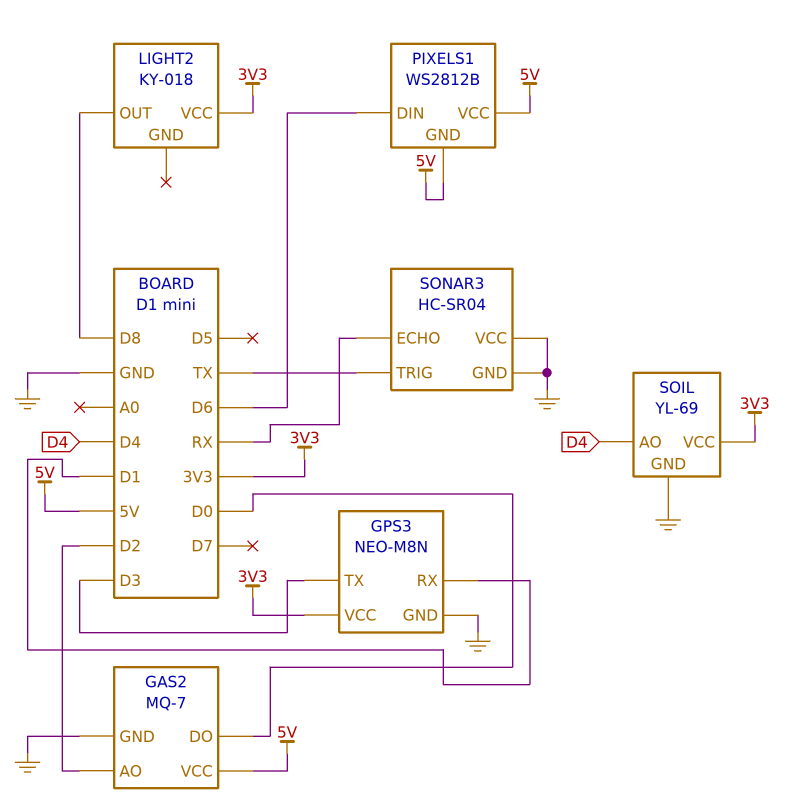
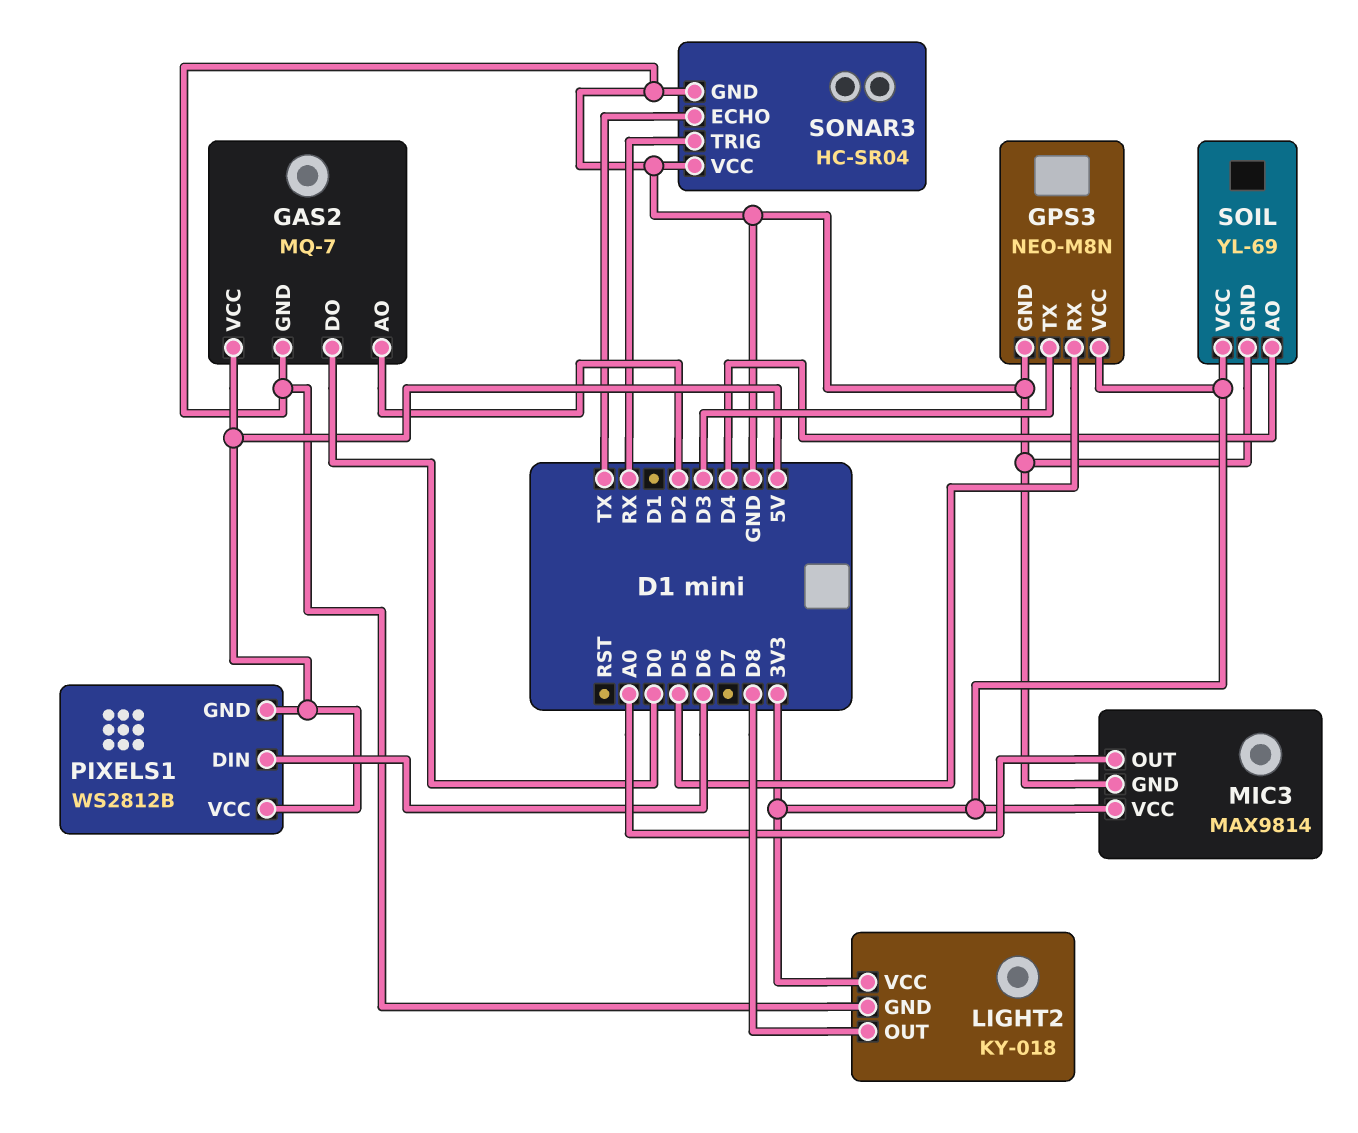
GPS3 pin RX: D1 -> D5
LIGHT2 pin GND: none -> GND
MIC3: none -> MAX9814
MIC3 pin GND: none -> GND
MIC3 pin OUT: none -> A0
MIC3 pin VCC: none -> 3V3
SONAR3 pin ECHO: RX -> TX
SONAR3 pin TRIG: TX -> RX

